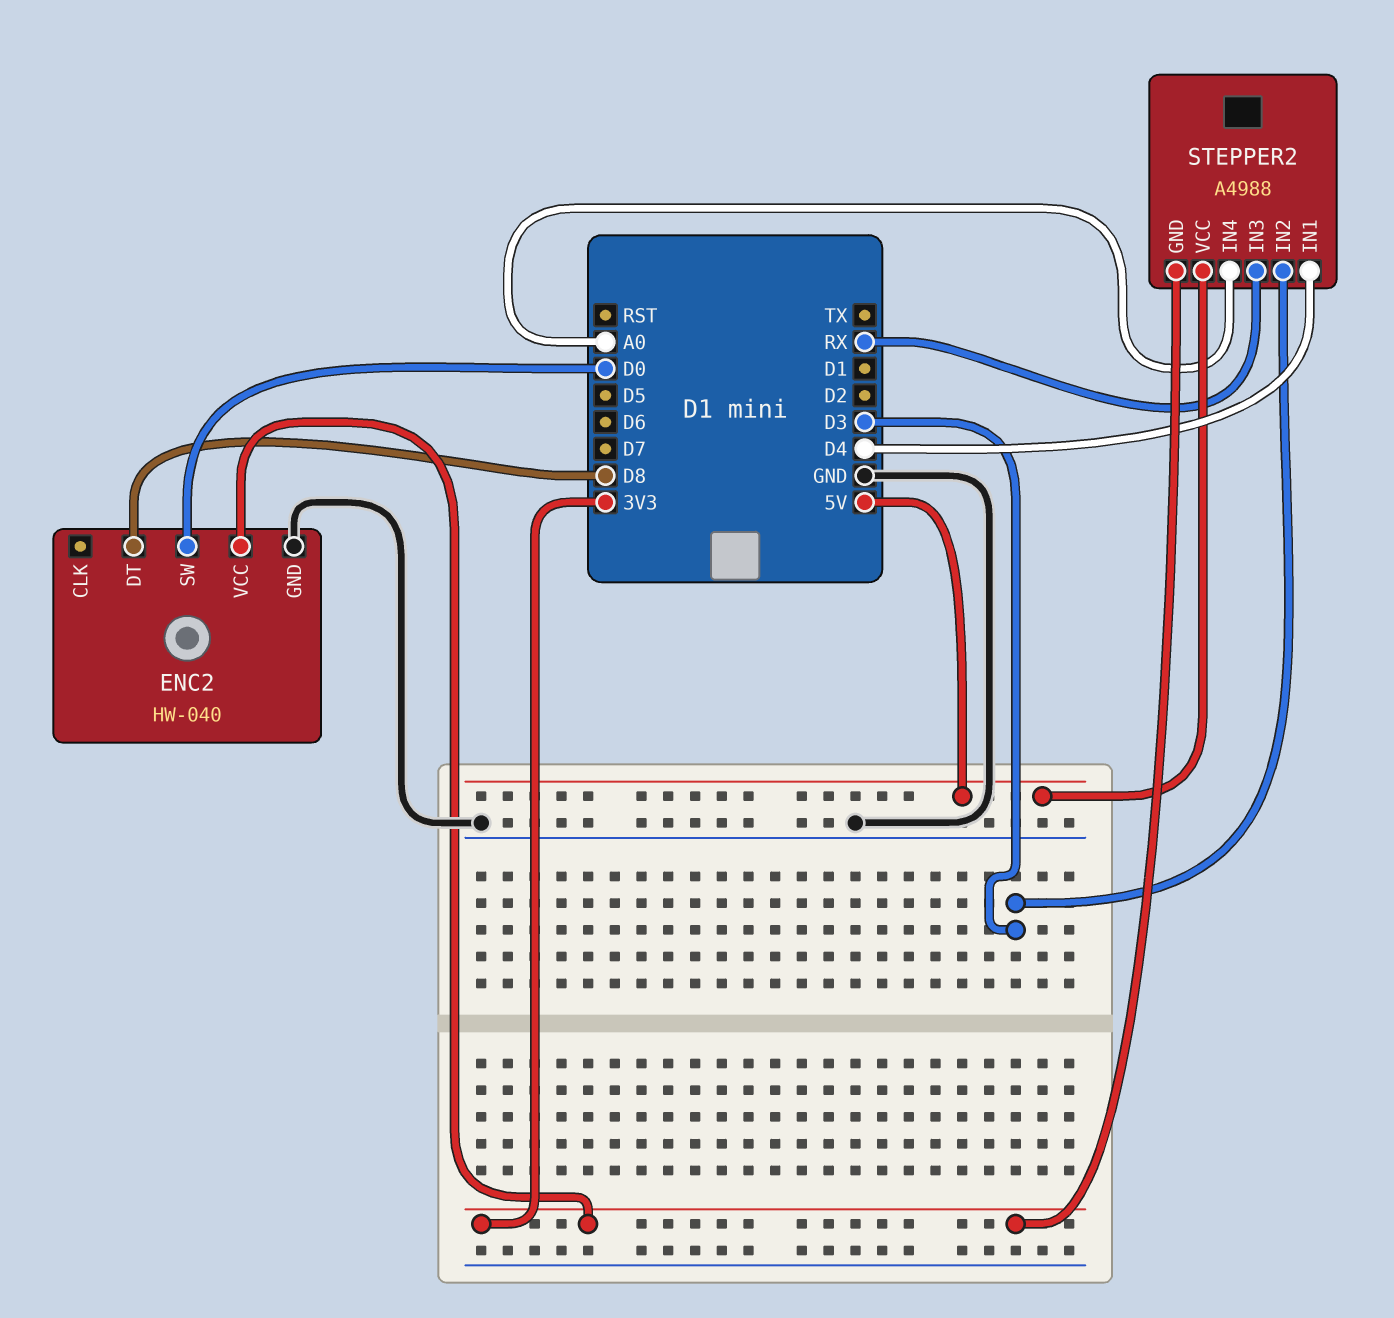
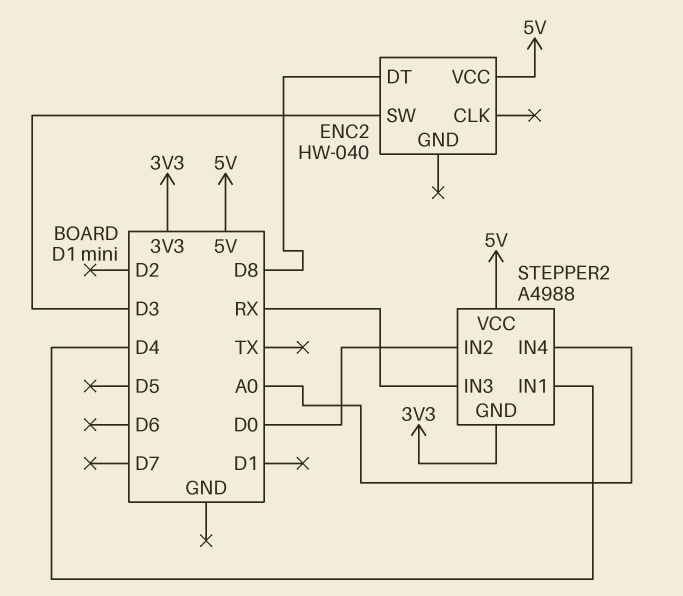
ENC2 pin GND: GND -> none
ENC2 pin SW: D0 -> D3
ENC2 pin VCC: 3V3 -> 5V
STEPPER2 pin IN2: D3 -> D0

